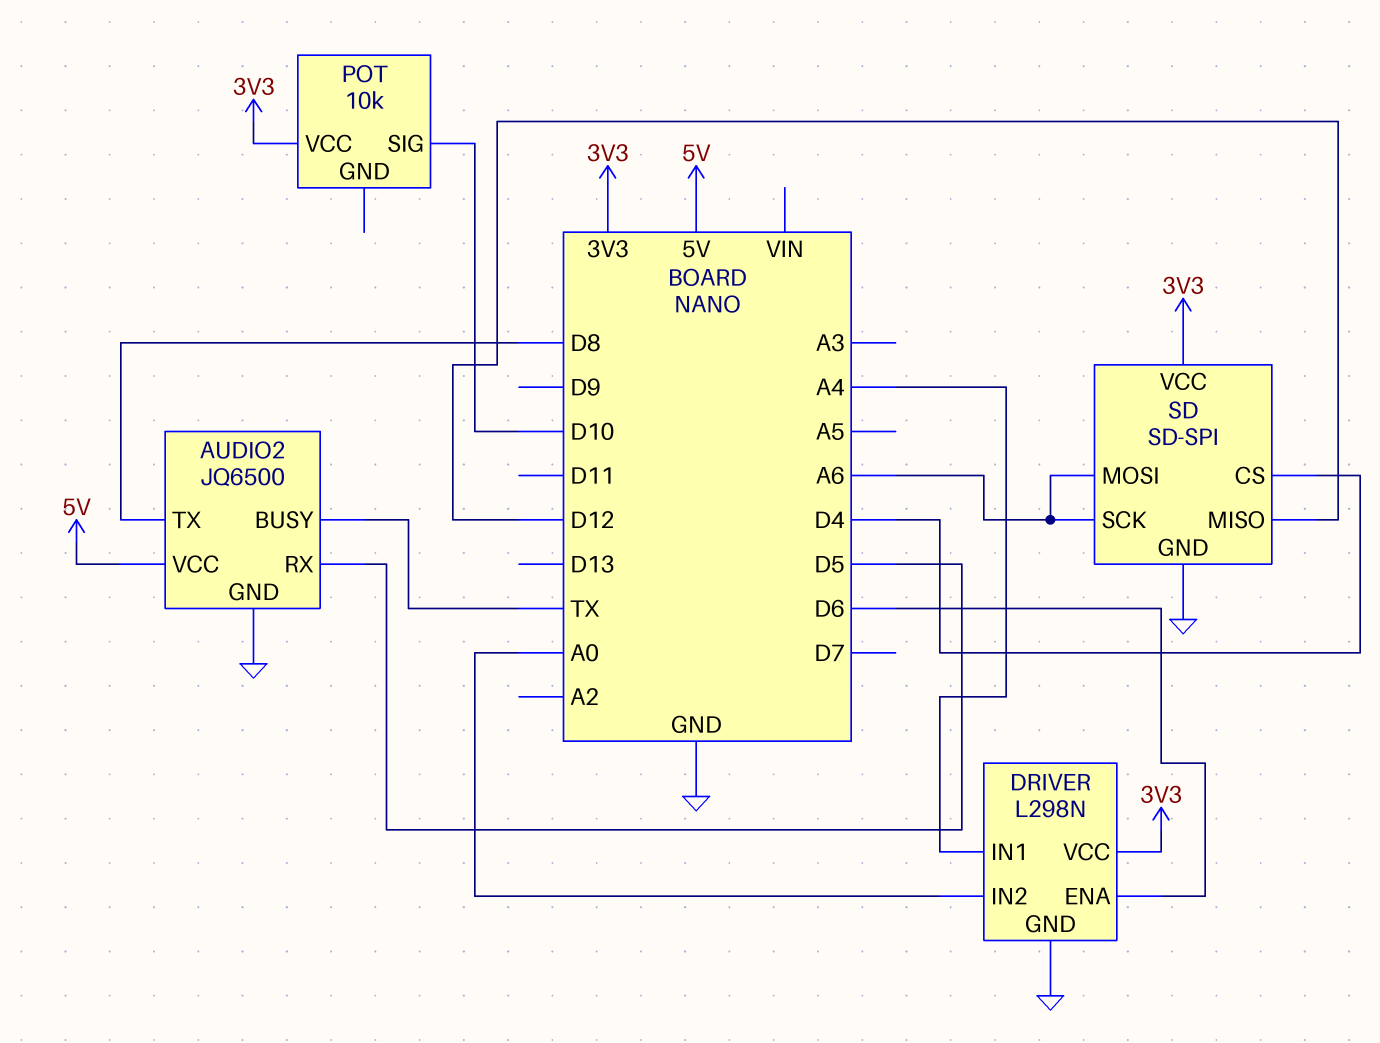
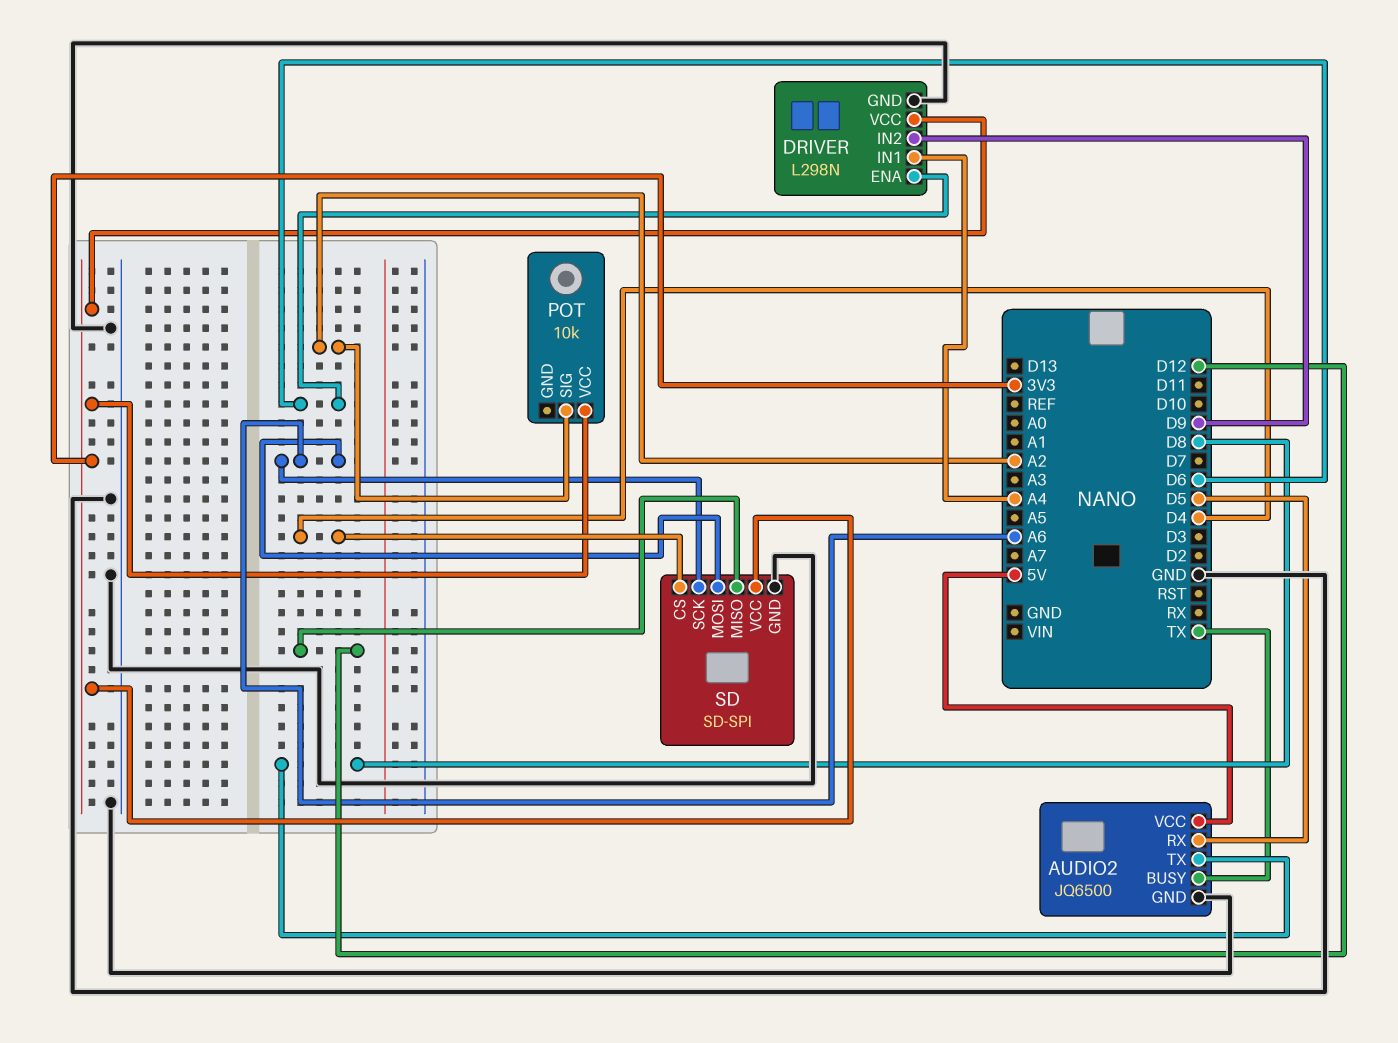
DRIVER pin IN2: A0 -> D9
POT pin SIG: D10 -> A2

